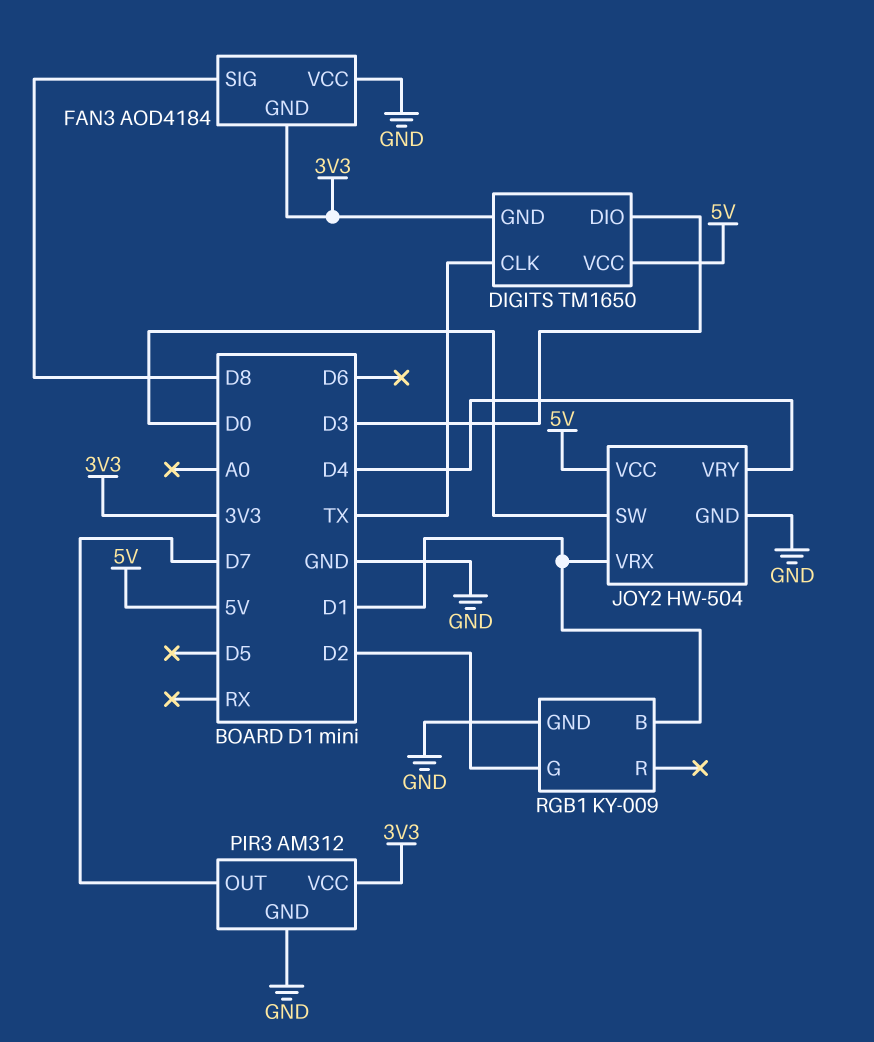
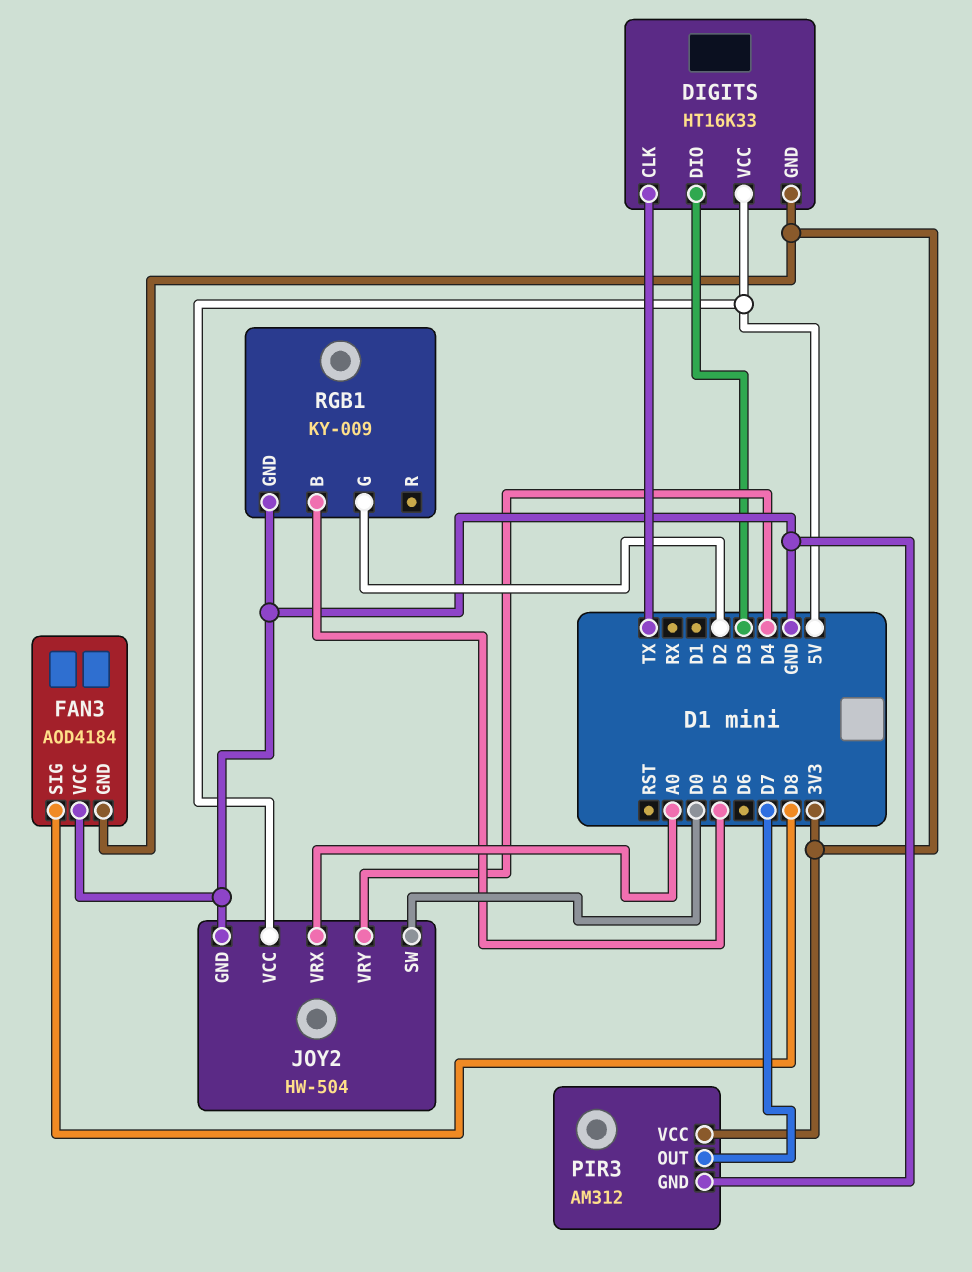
DIGITS: TM1650 -> HT16K33
JOY2 pin VRX: D1 -> A0
RGB1 pin B: D1 -> D5

